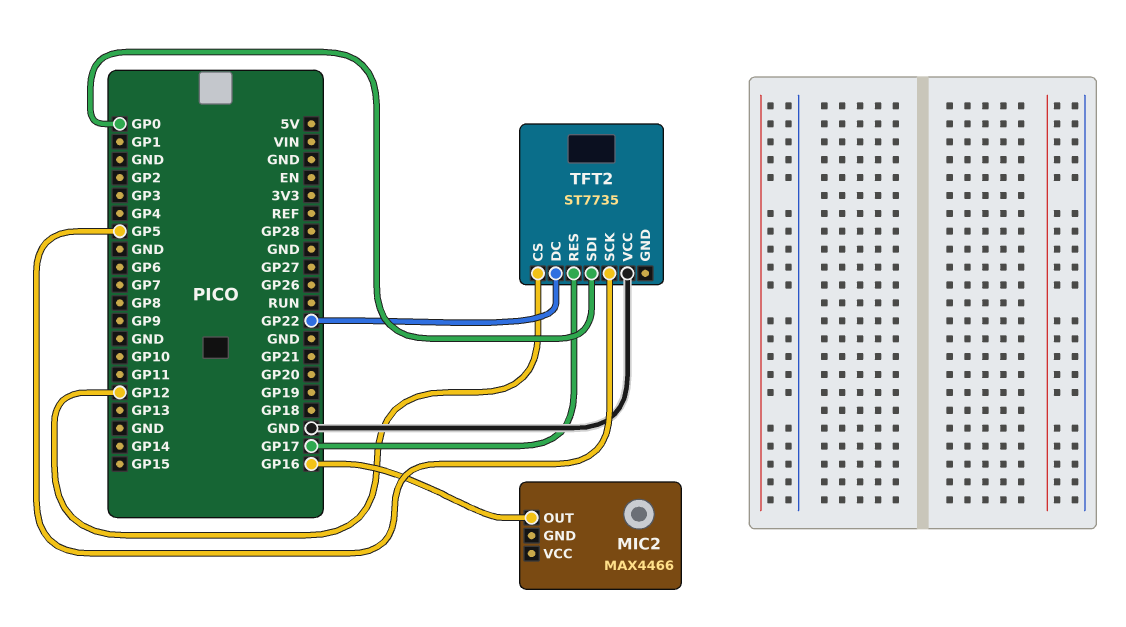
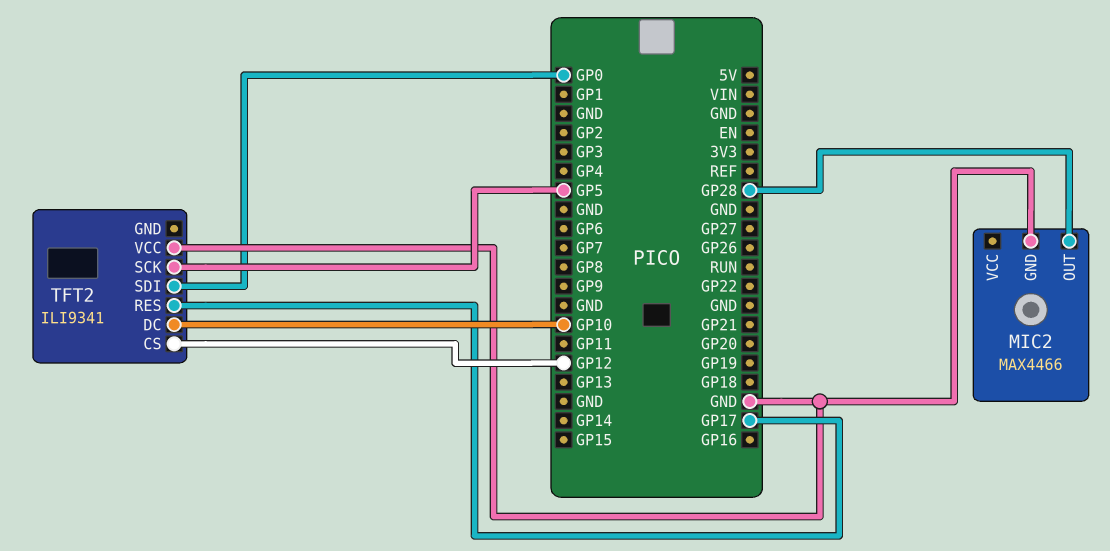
MIC2 pin GND: none -> GND
MIC2 pin OUT: GP16 -> GP28
TFT2: ST7735 -> ILI9341
TFT2 pin DC: GP22 -> GP10

